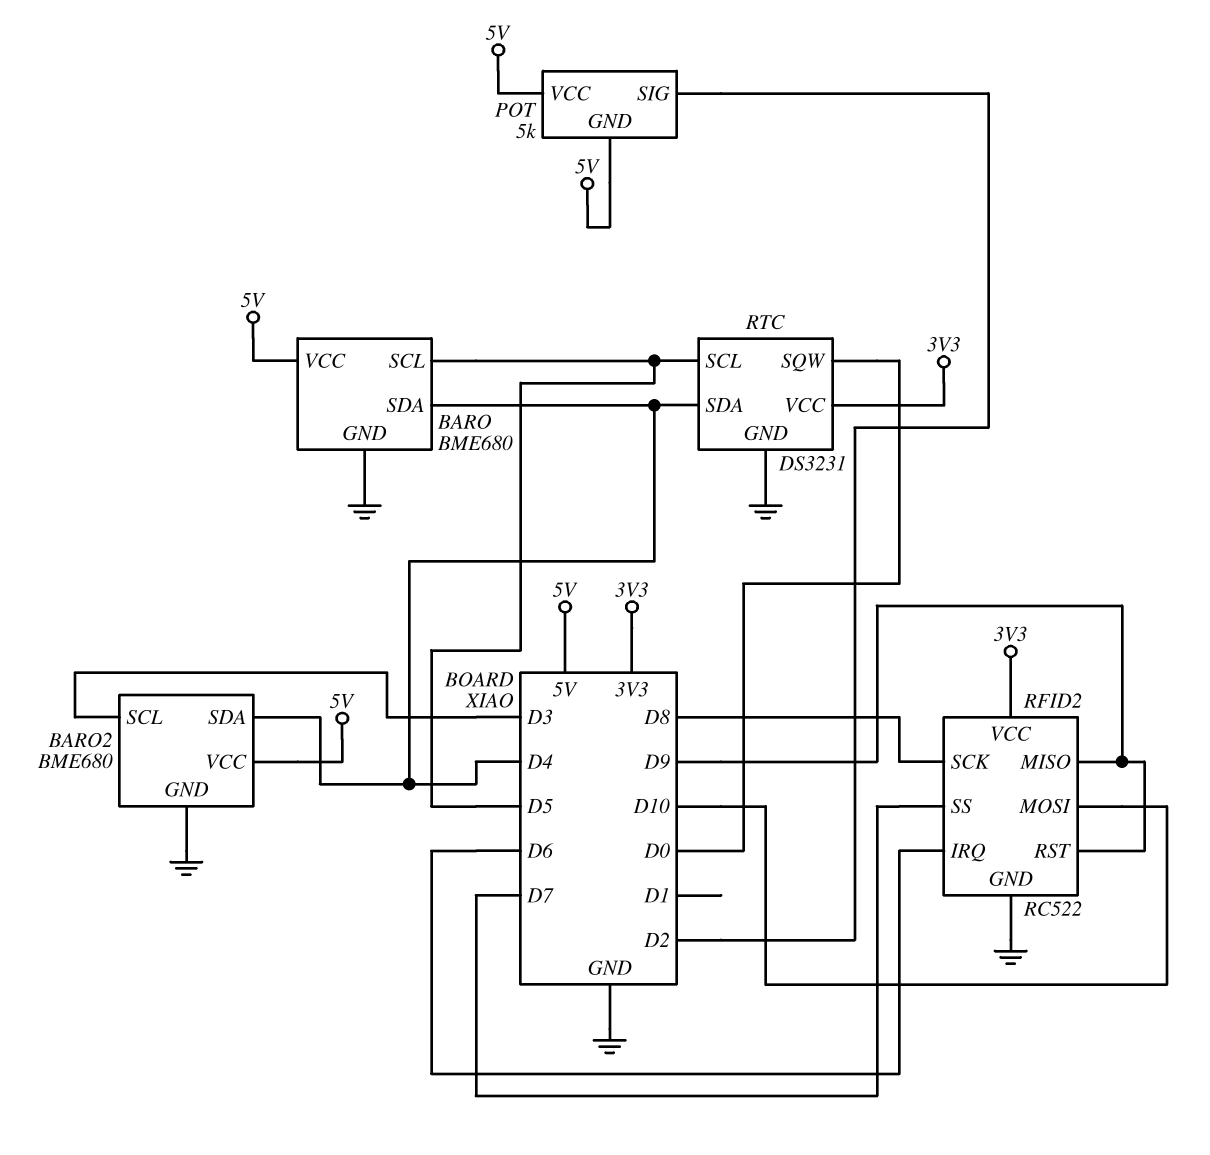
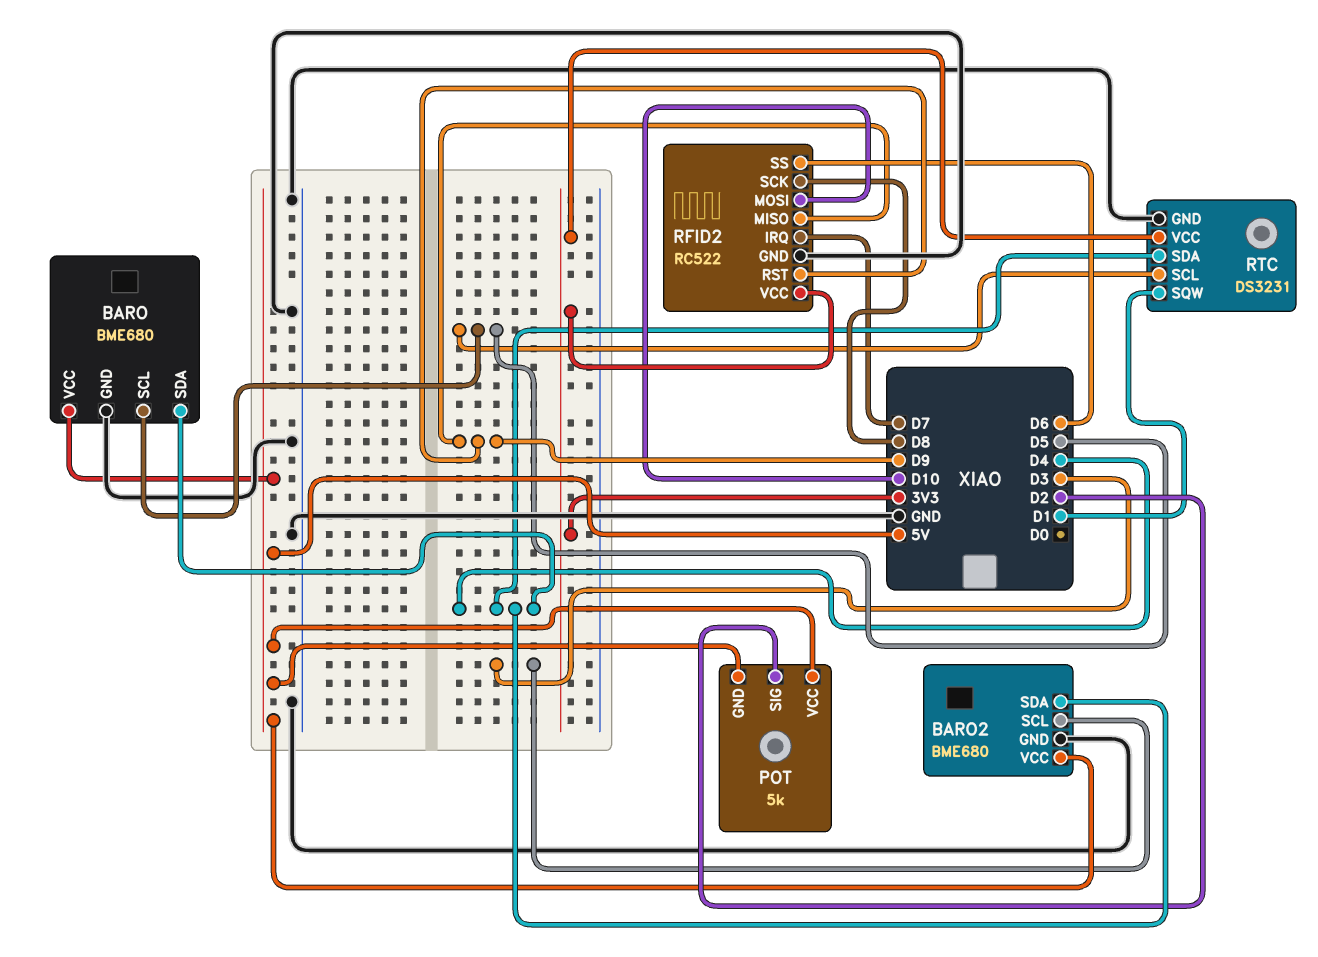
RFID2 pin IRQ: D6 -> D7
RFID2 pin SS: D7 -> D6
RTC pin SQW: D0 -> D1

